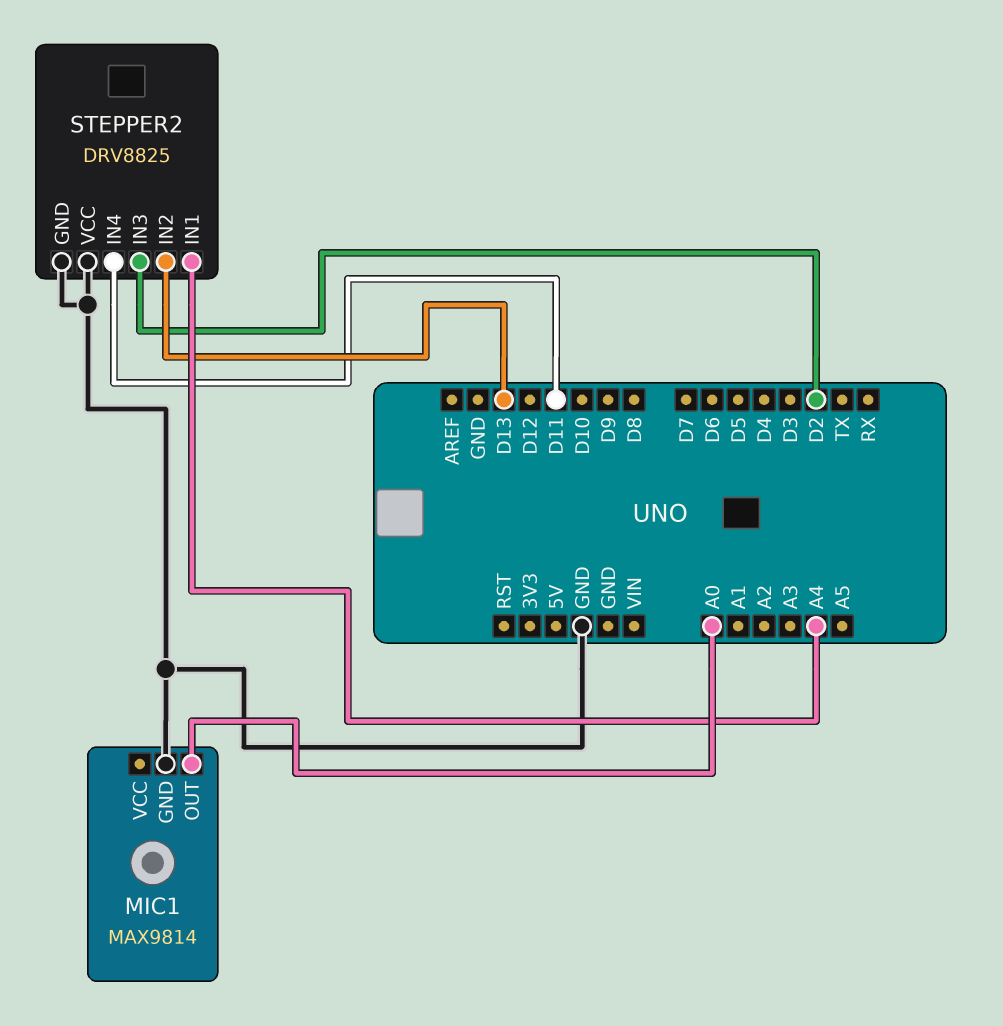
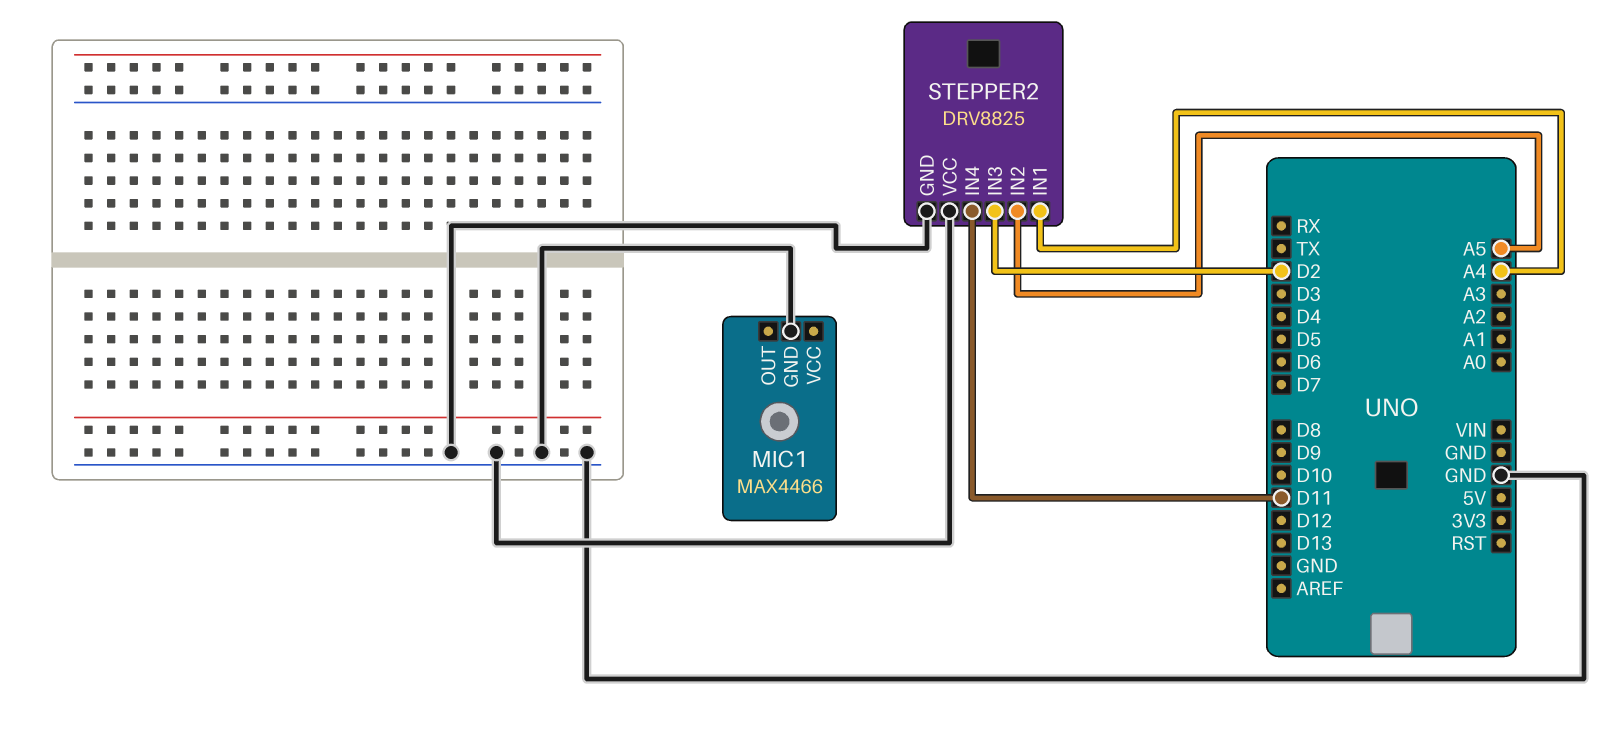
MIC1: MAX9814 -> MAX4466
MIC1 pin OUT: A0 -> none
STEPPER2 pin IN2: D13 -> A5

